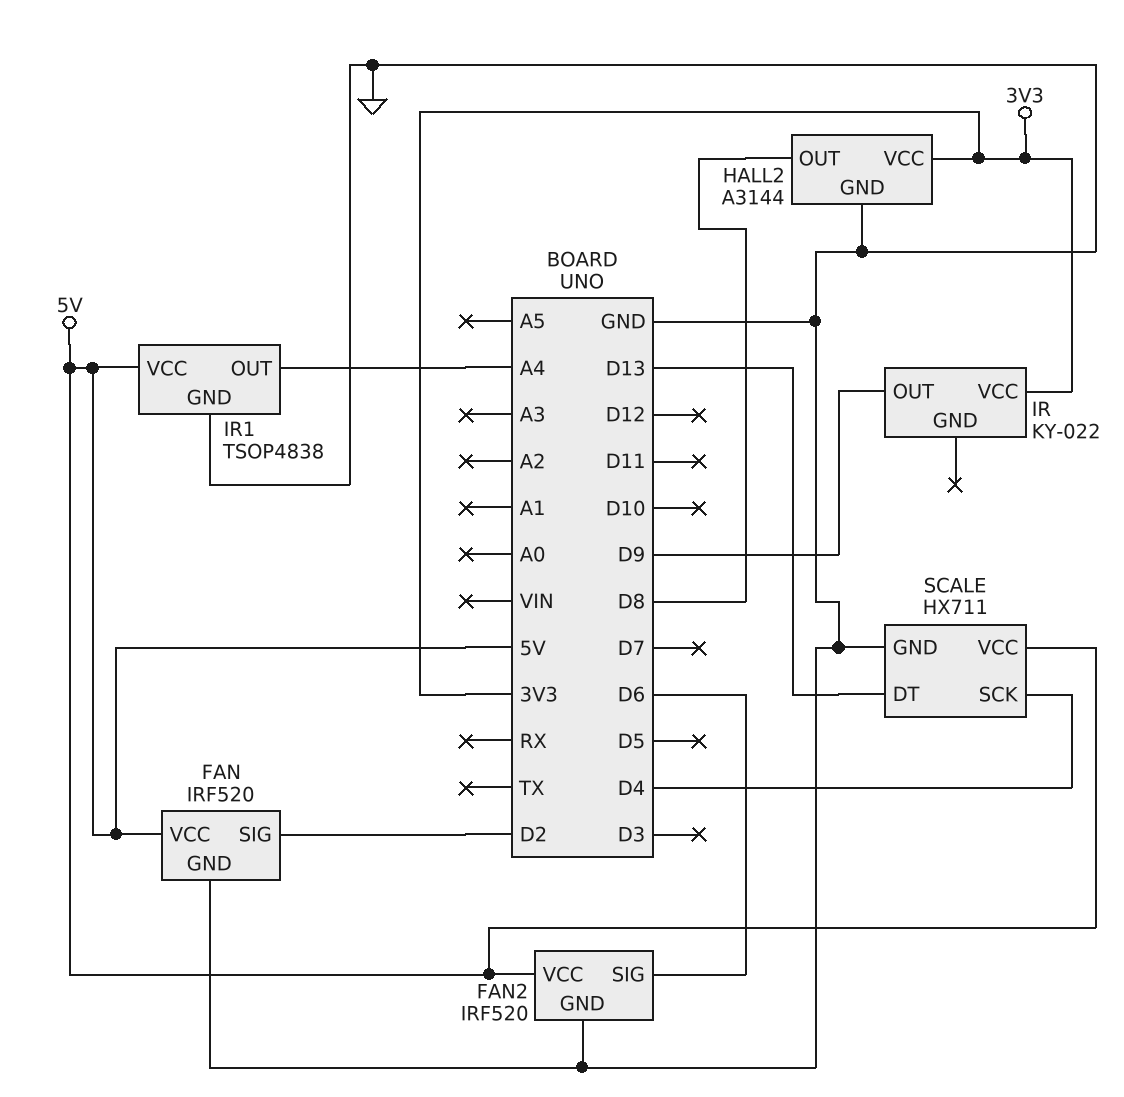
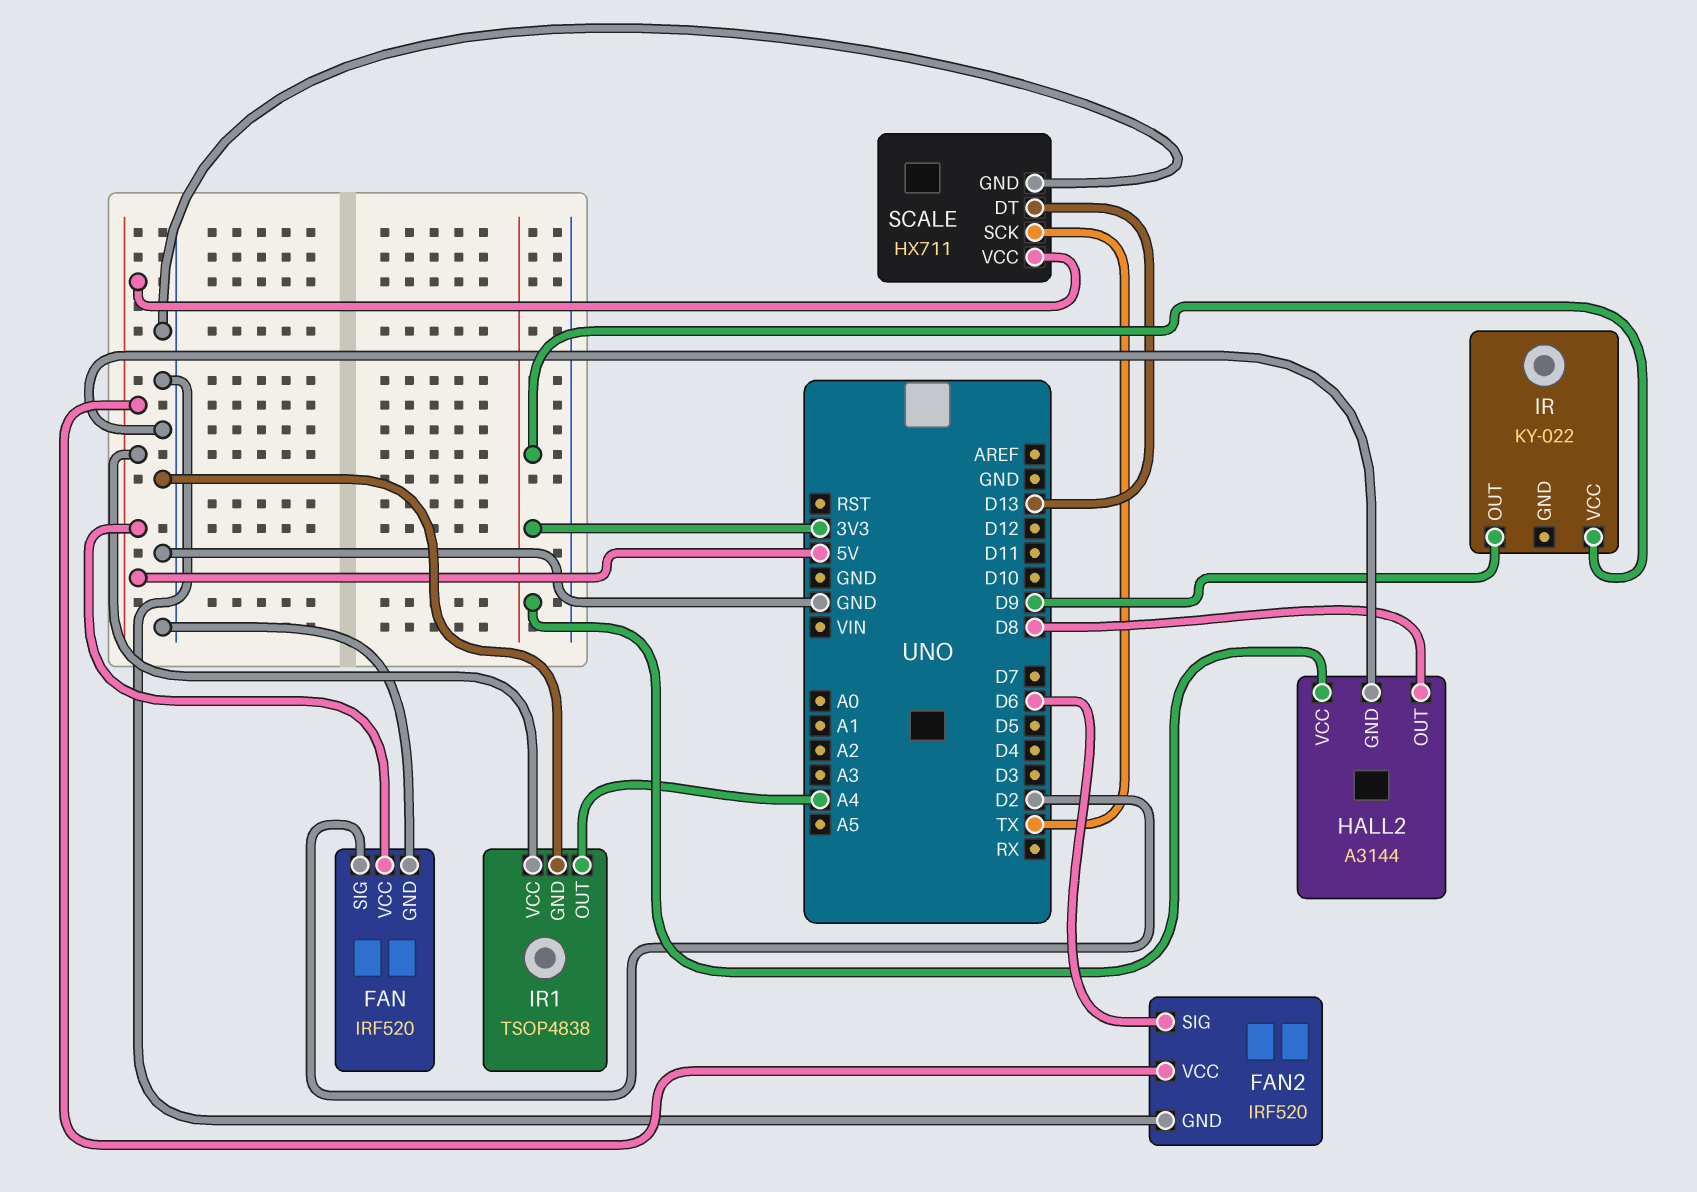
SCALE pin SCK: D4 -> TX

